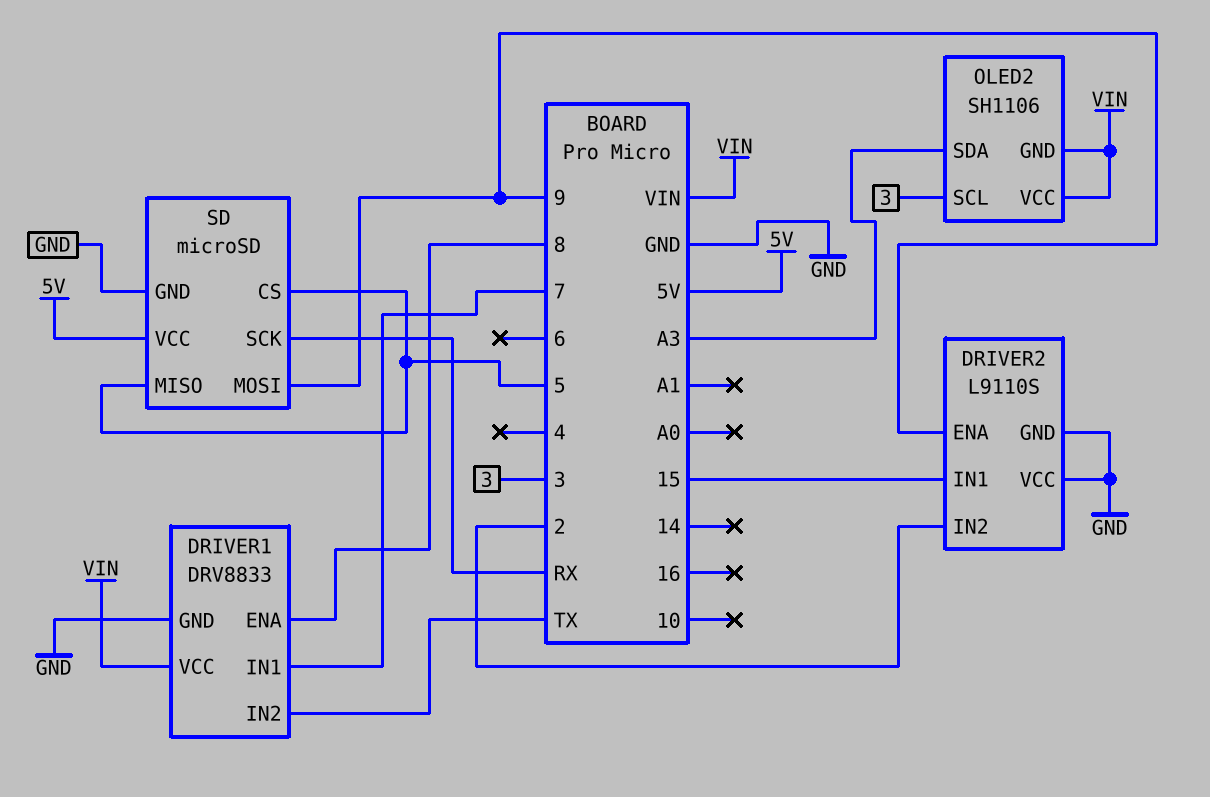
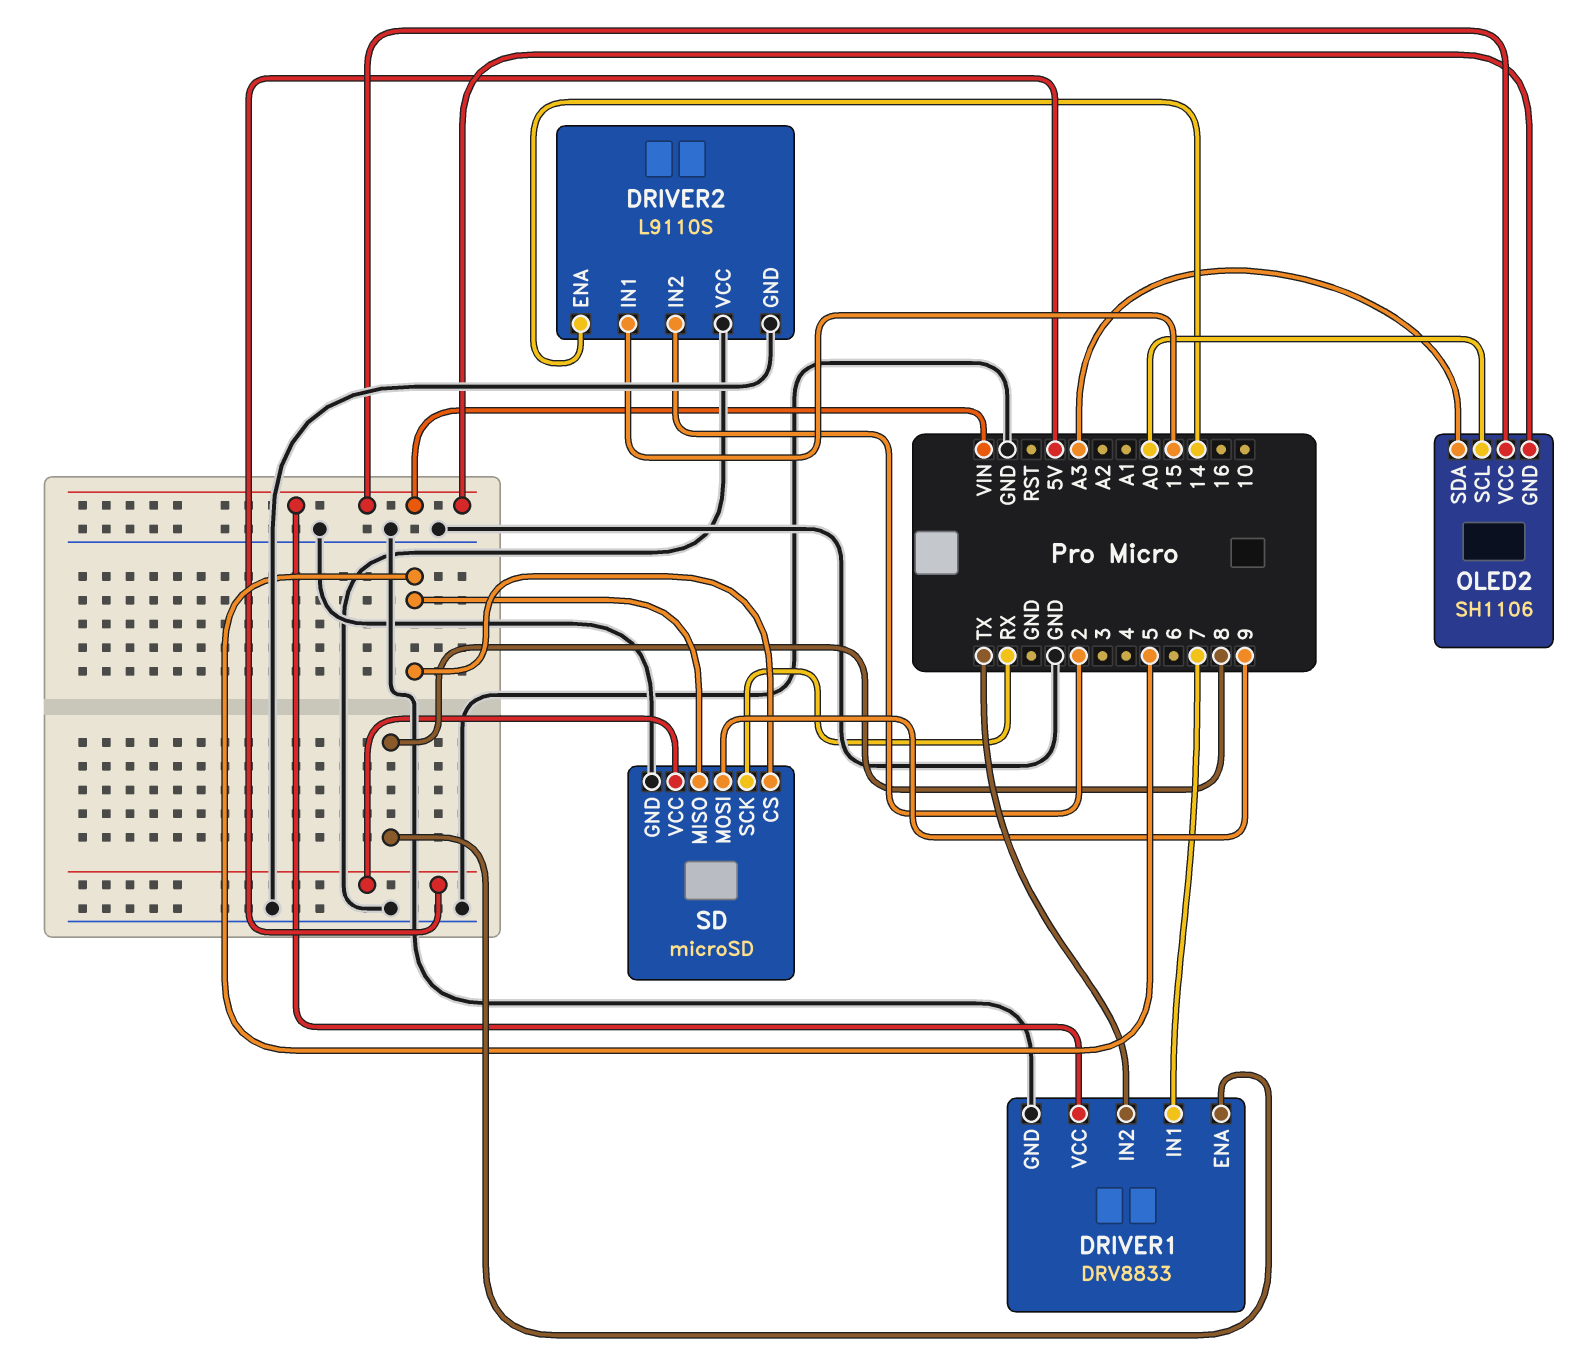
DRIVER2 pin ENA: 9 -> 14
OLED2 pin SCL: 3 -> A0

